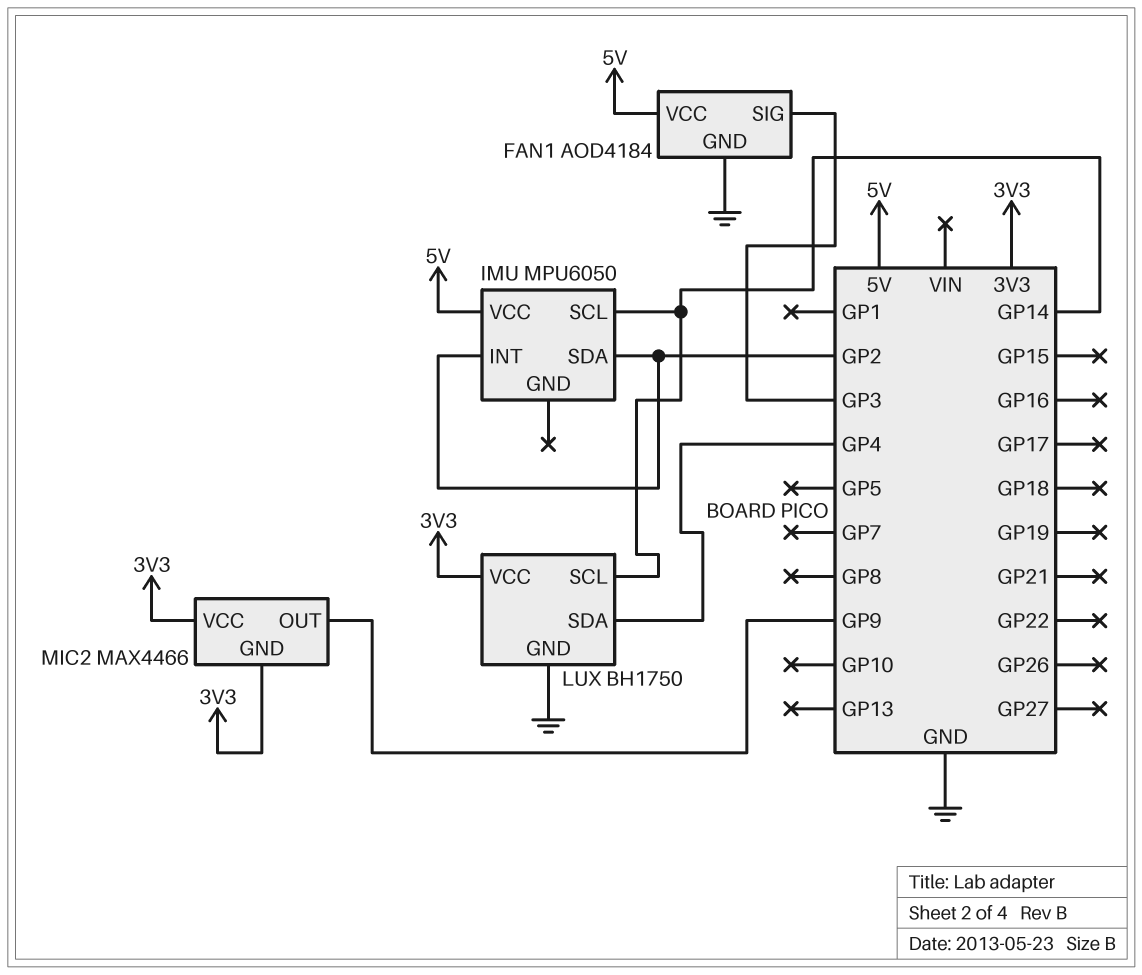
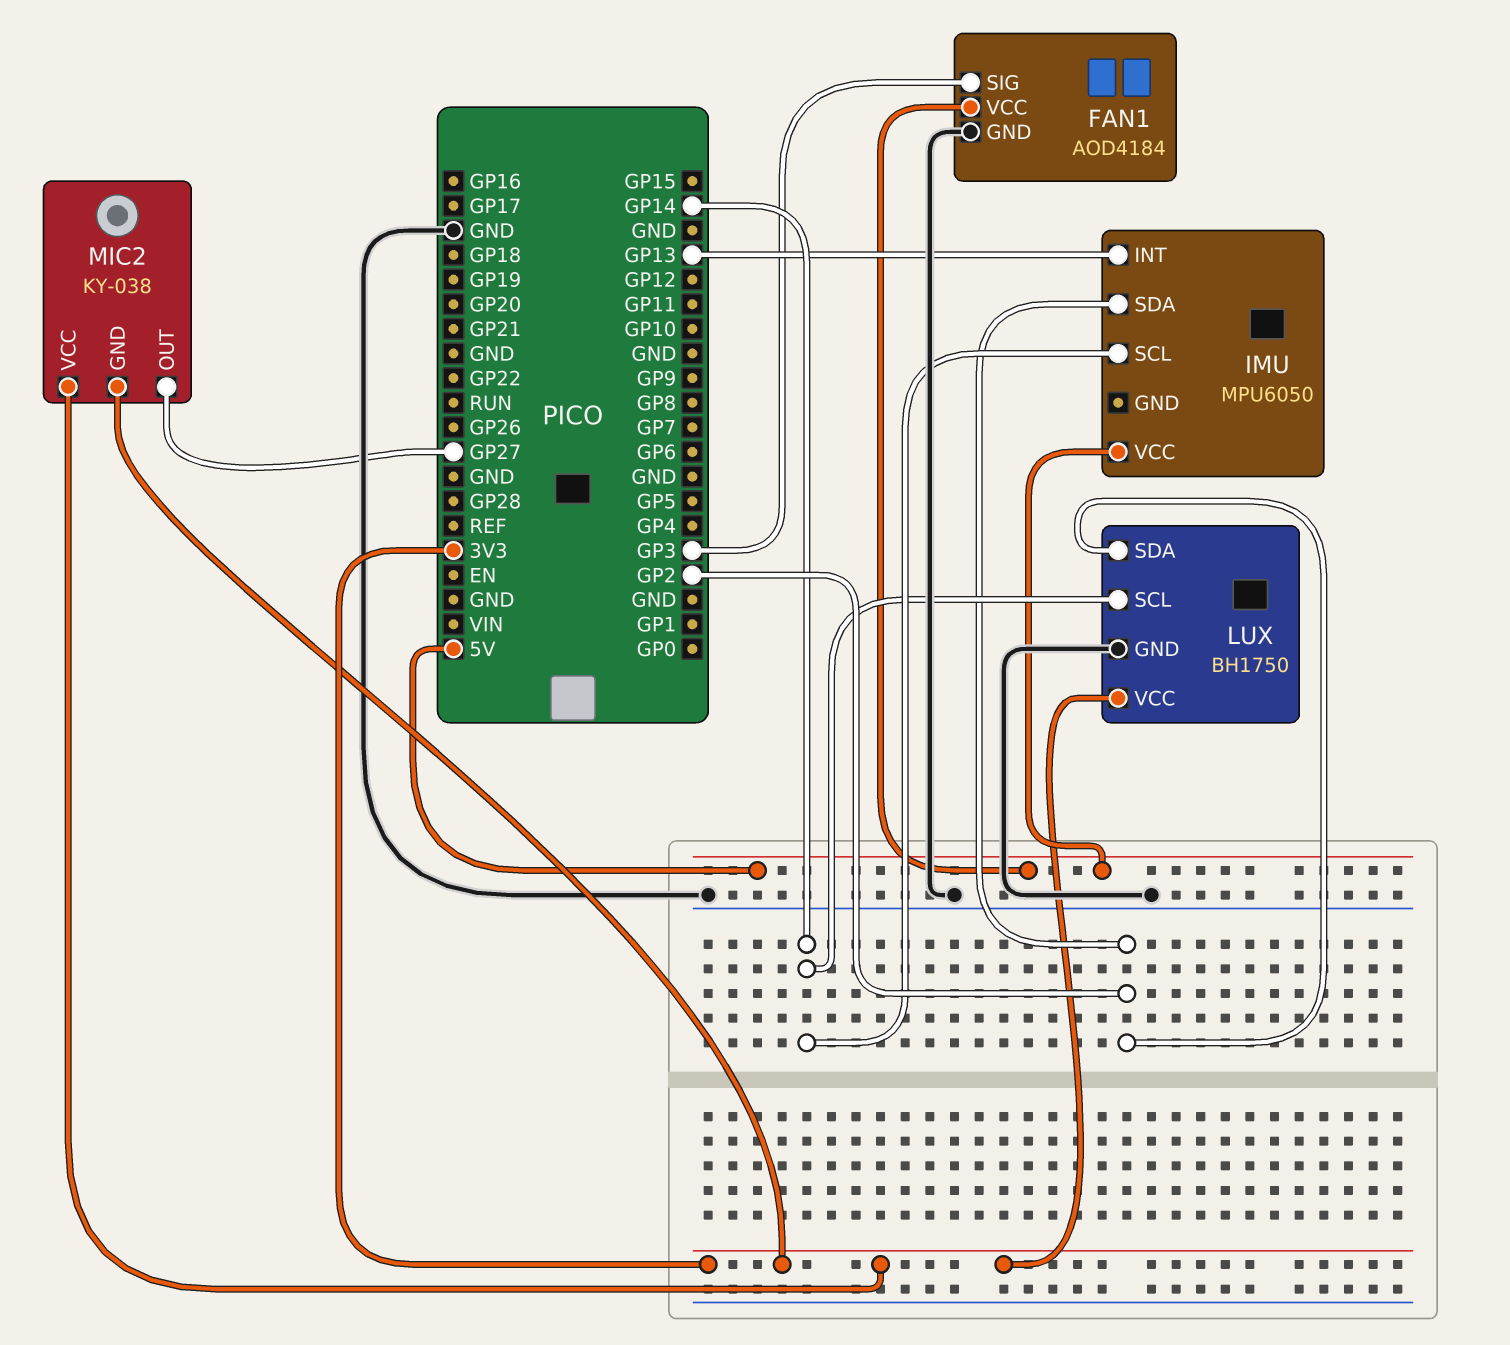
IMU pin INT: GP2 -> GP13
LUX pin SDA: GP4 -> GP2
MIC2: MAX4466 -> KY-038
MIC2 pin OUT: GP9 -> GP27

